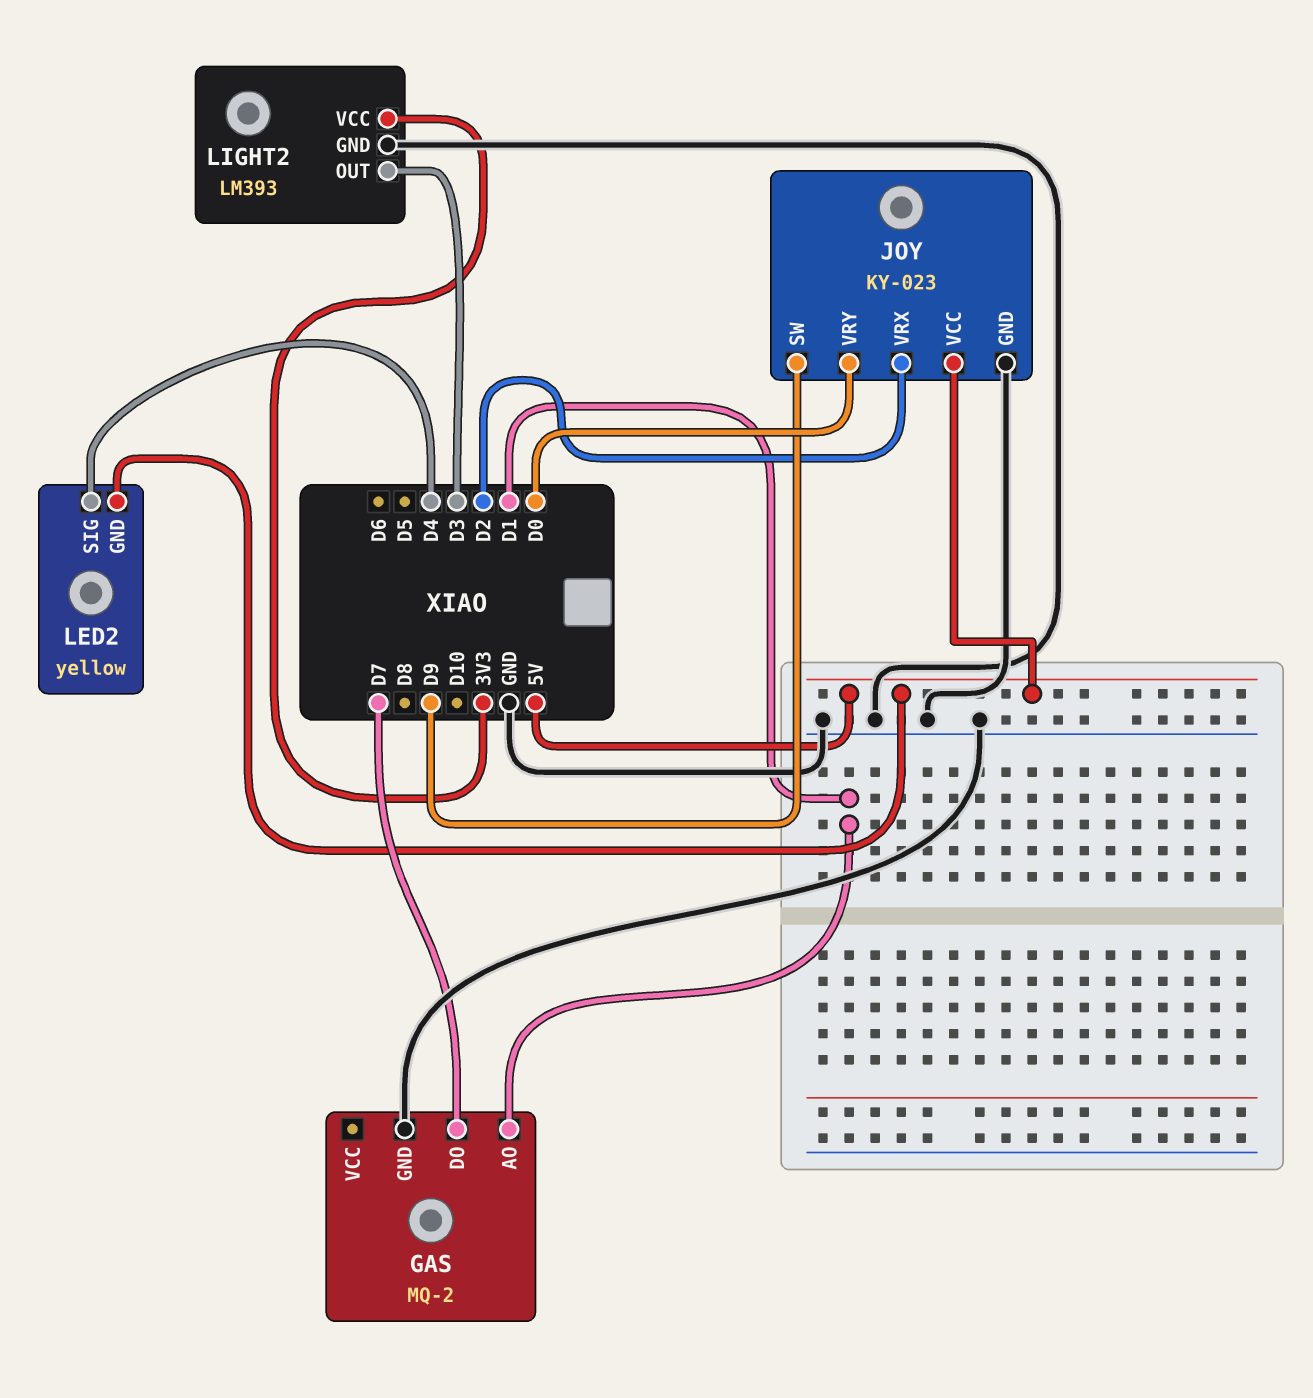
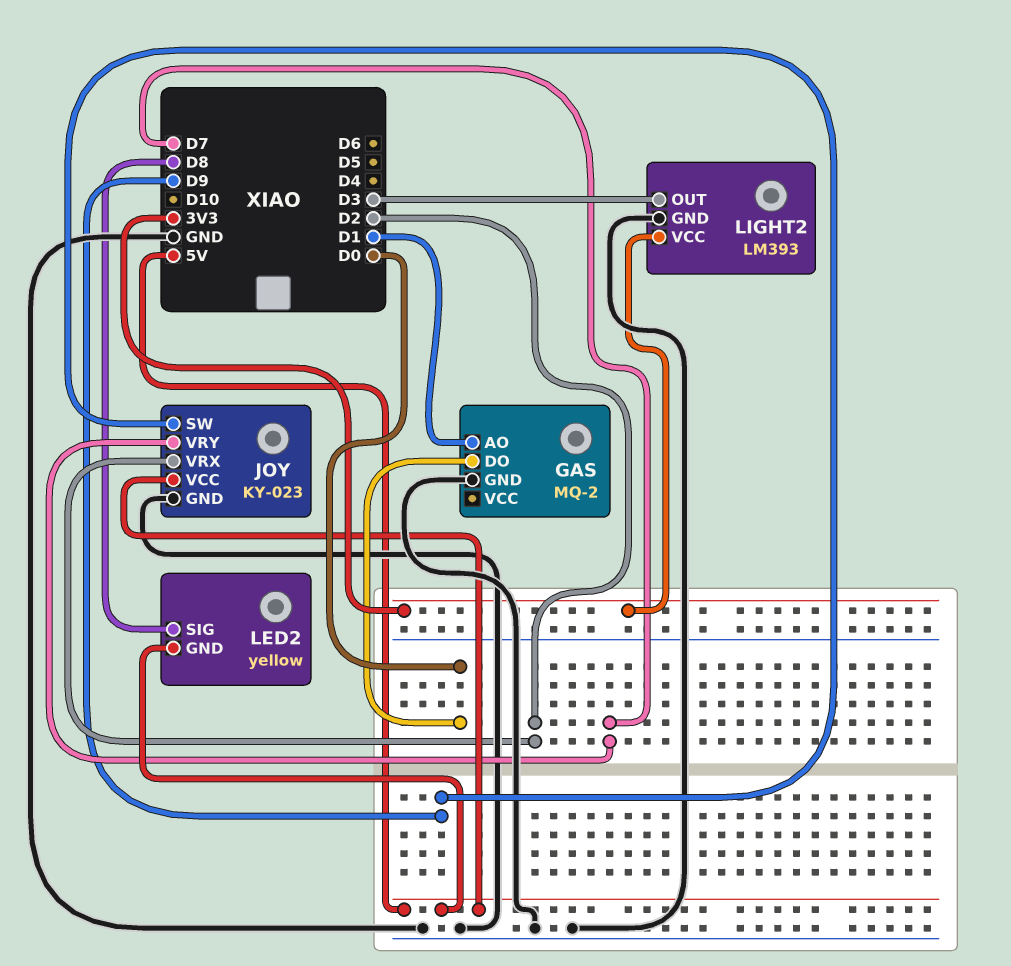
GAS pin DO: D7 -> D0
JOY pin VRY: D0 -> D7
LED2 pin SIG: D4 -> D8

